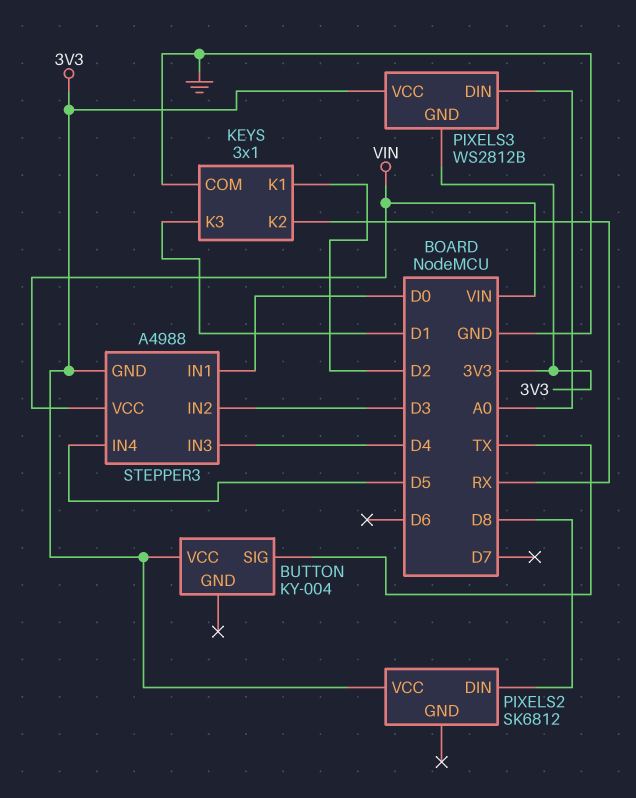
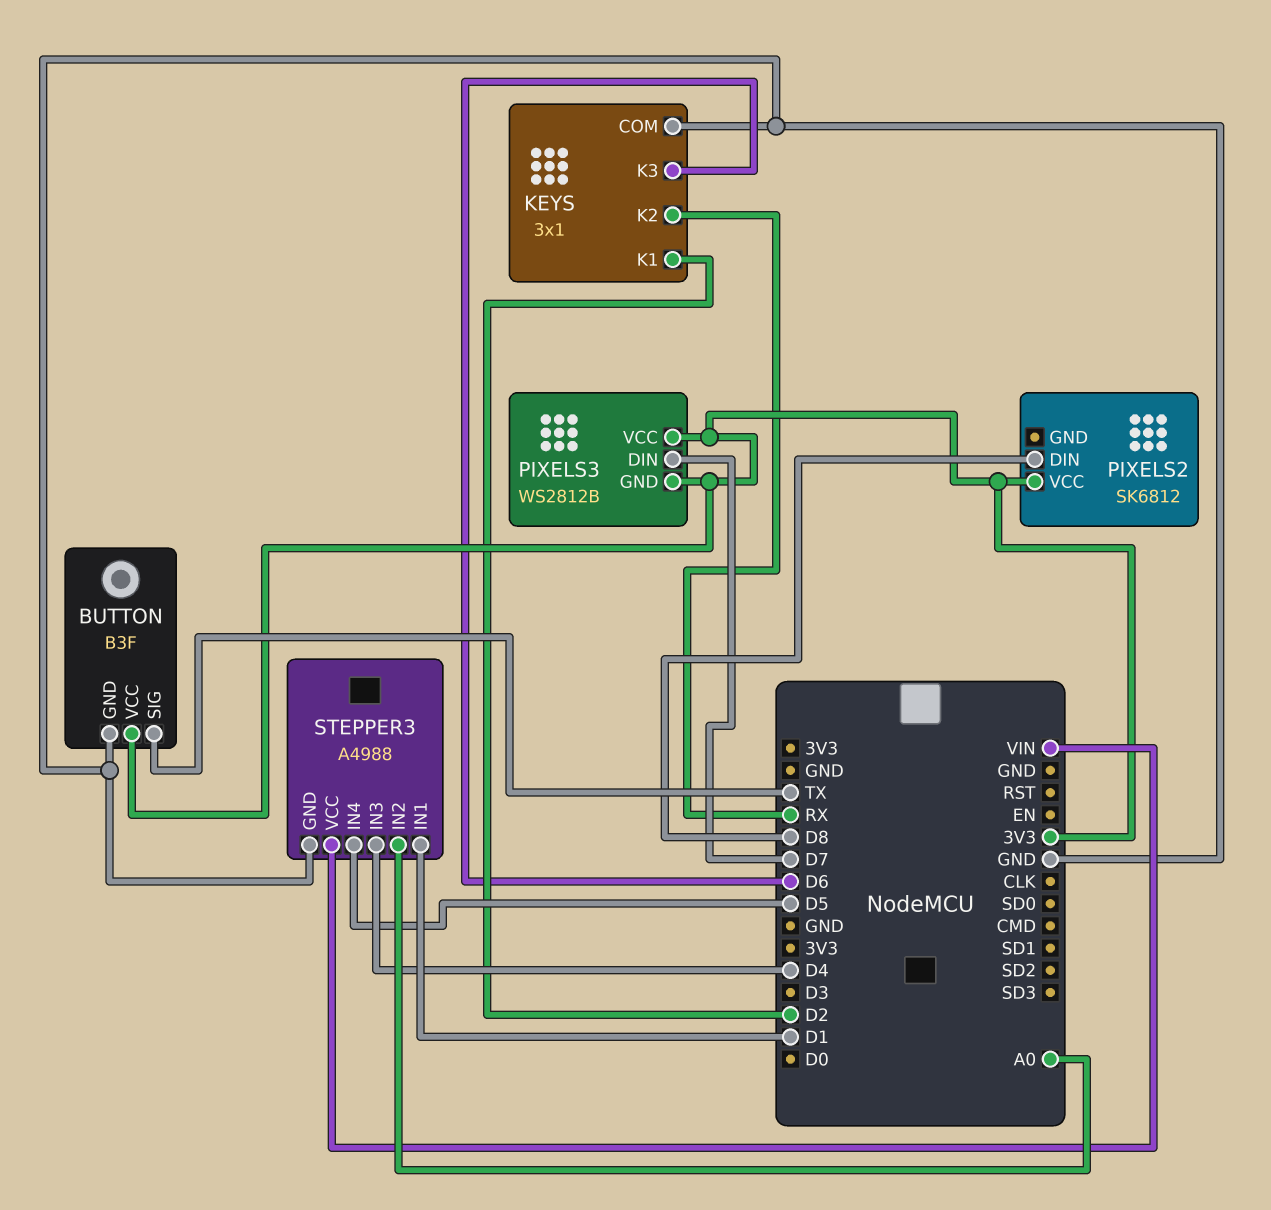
BUTTON: KY-004 -> B3F
BUTTON pin GND: none -> GND
KEYS pin K3: D1 -> D6
PIXELS3 pin DIN: A0 -> D7
STEPPER3 pin GND: 3V3 -> GND
STEPPER3 pin IN1: D0 -> D1
STEPPER3 pin IN2: D3 -> A0

